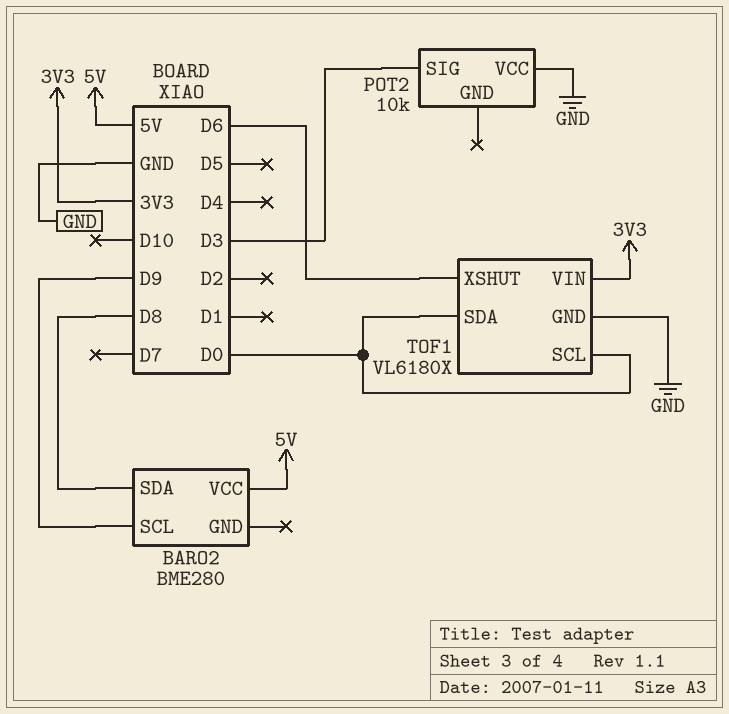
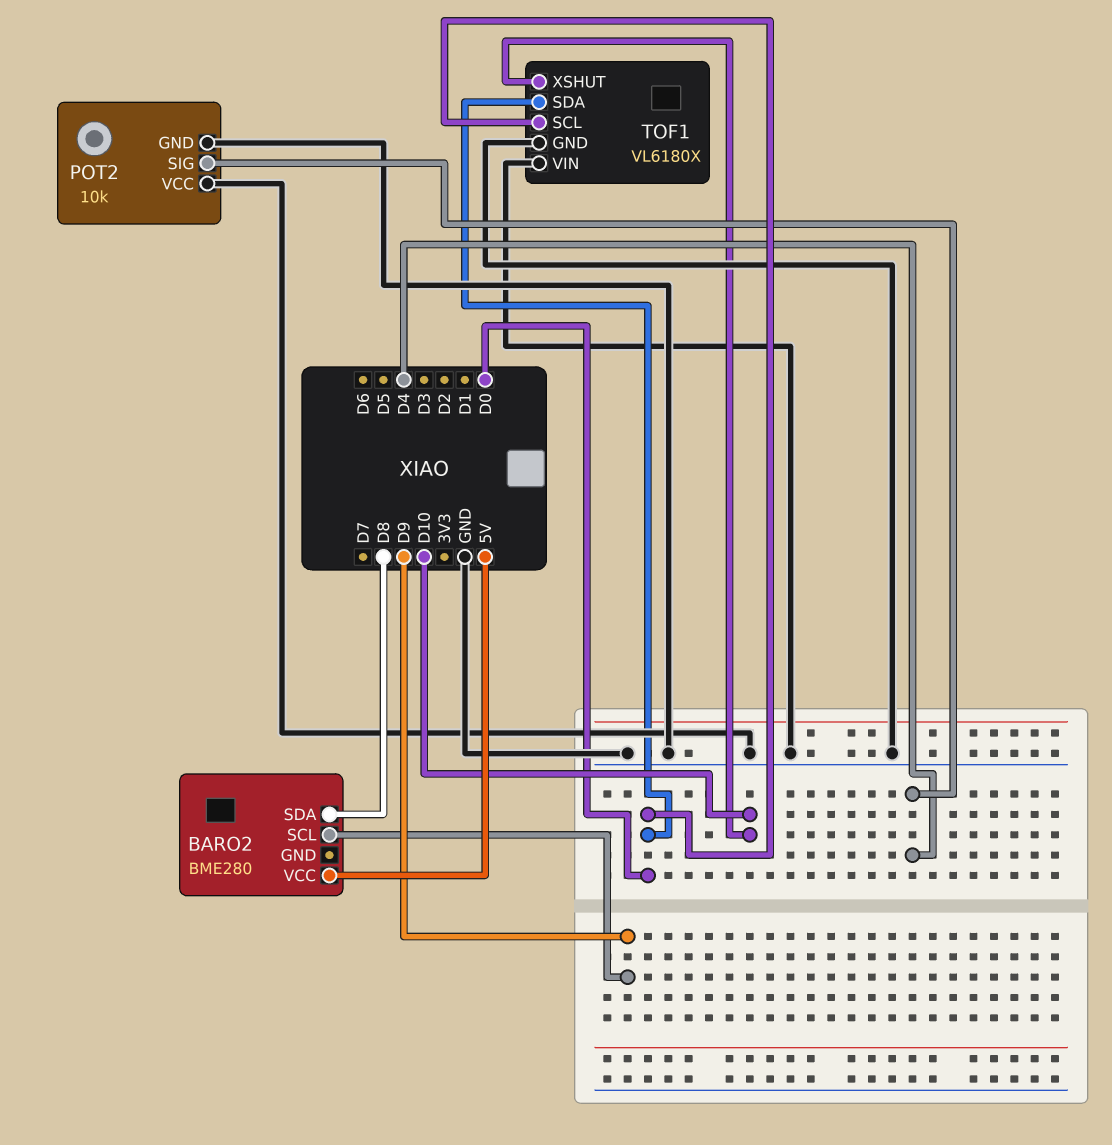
POT2 pin GND: none -> GND
POT2 pin SIG: D3 -> D4
TOF1 pin VIN: 3V3 -> GND
TOF1 pin XSHUT: D6 -> D10

